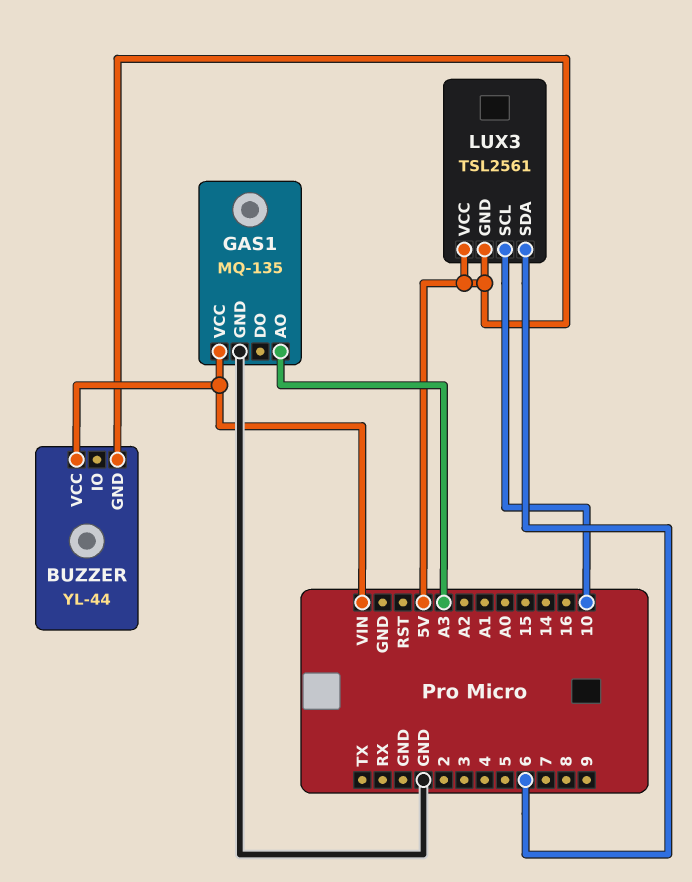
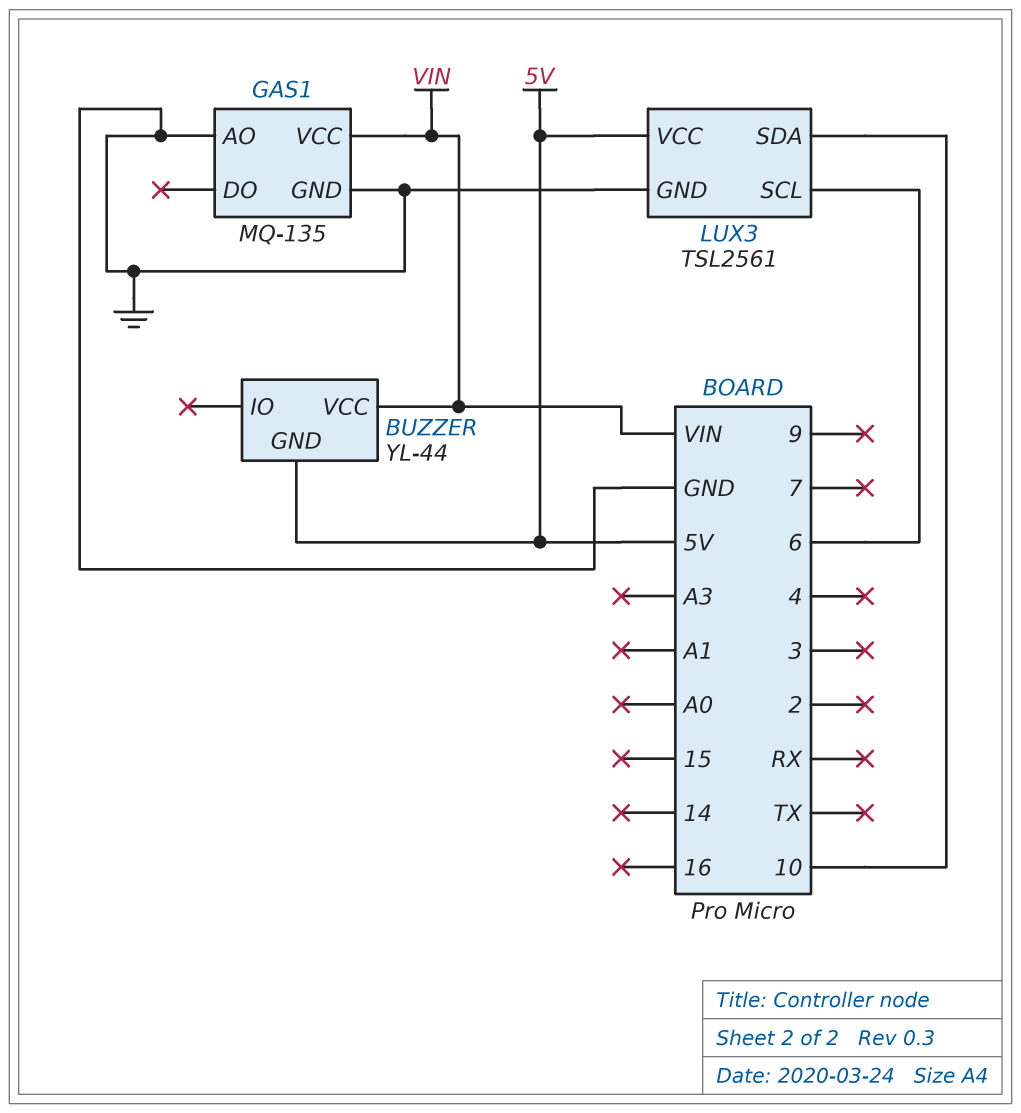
GAS1 pin AO: A3 -> GND
LUX3 pin GND: 5V -> GND
LUX3 pin SCL: 10 -> 6
LUX3 pin SDA: 6 -> 10

